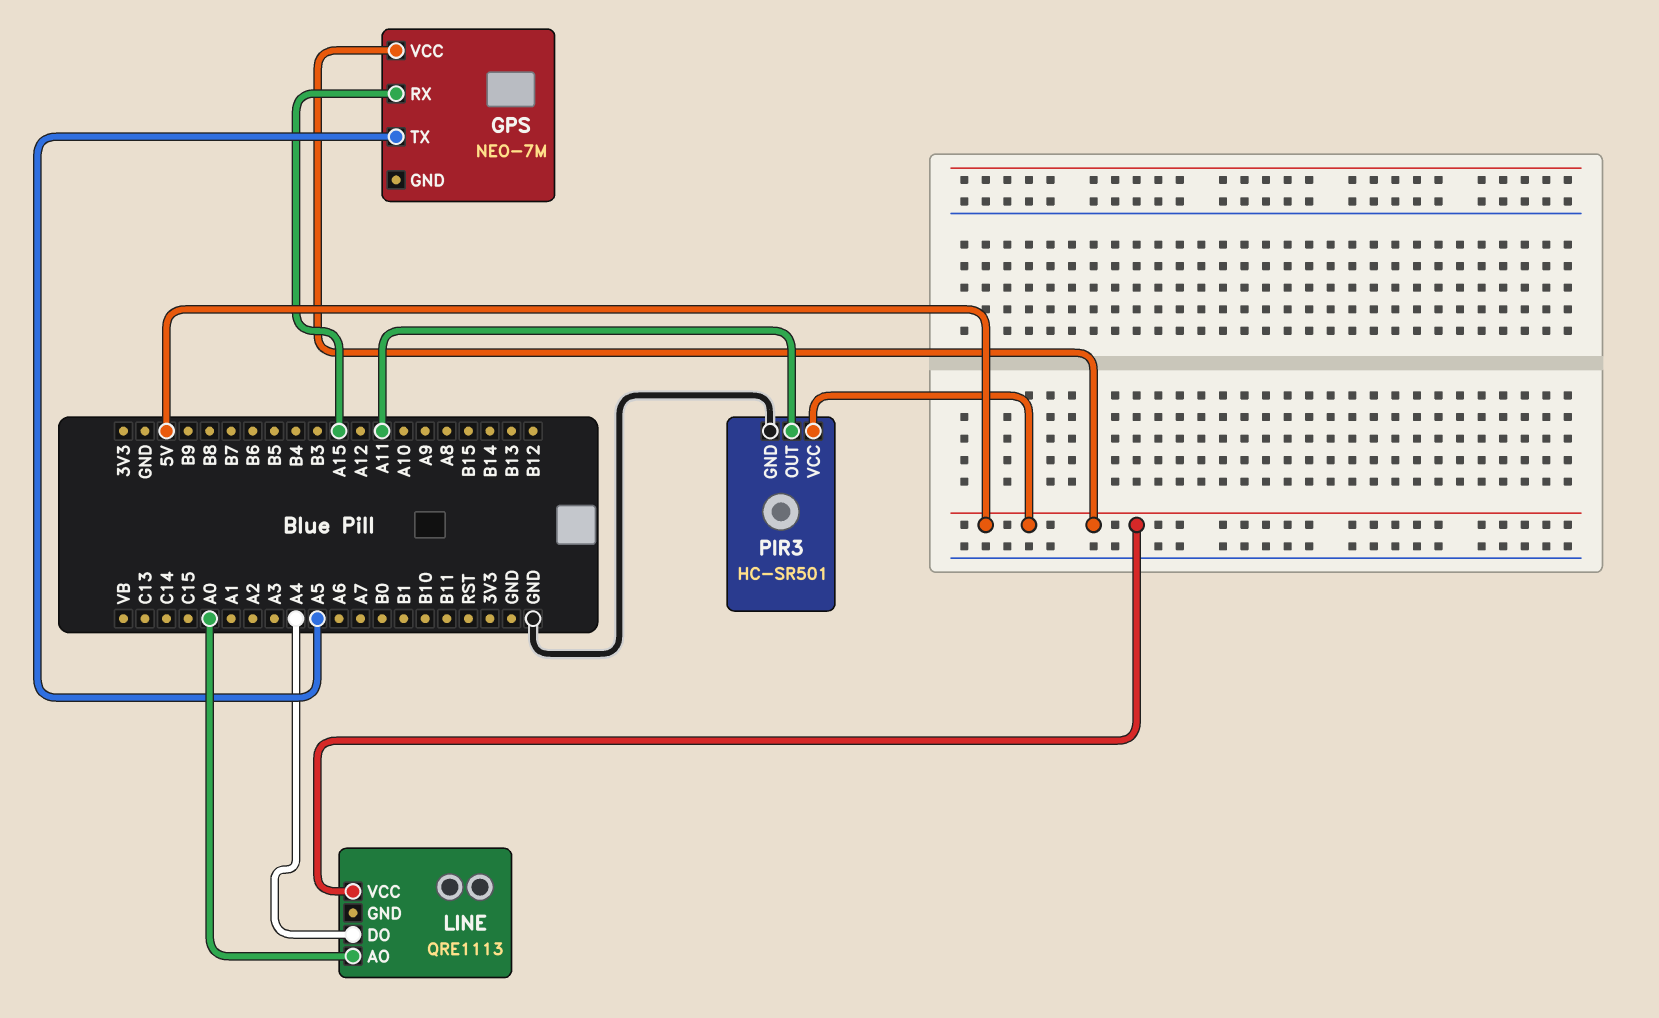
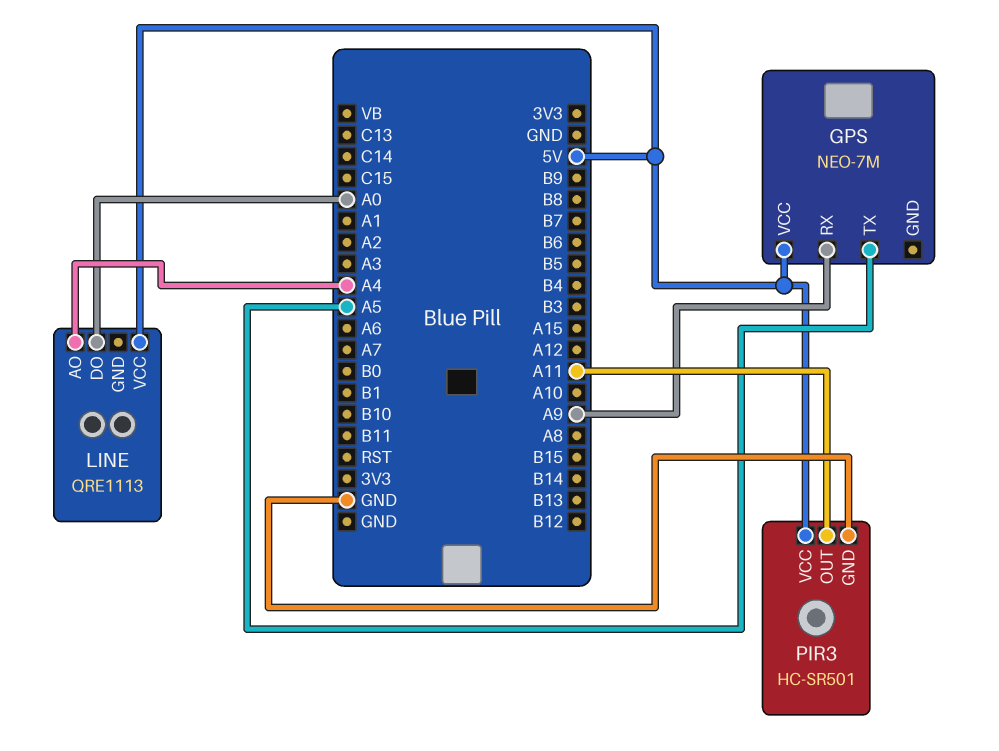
GPS pin RX: A15 -> A9
LINE pin AO: A0 -> A4
LINE pin DO: A4 -> A0

